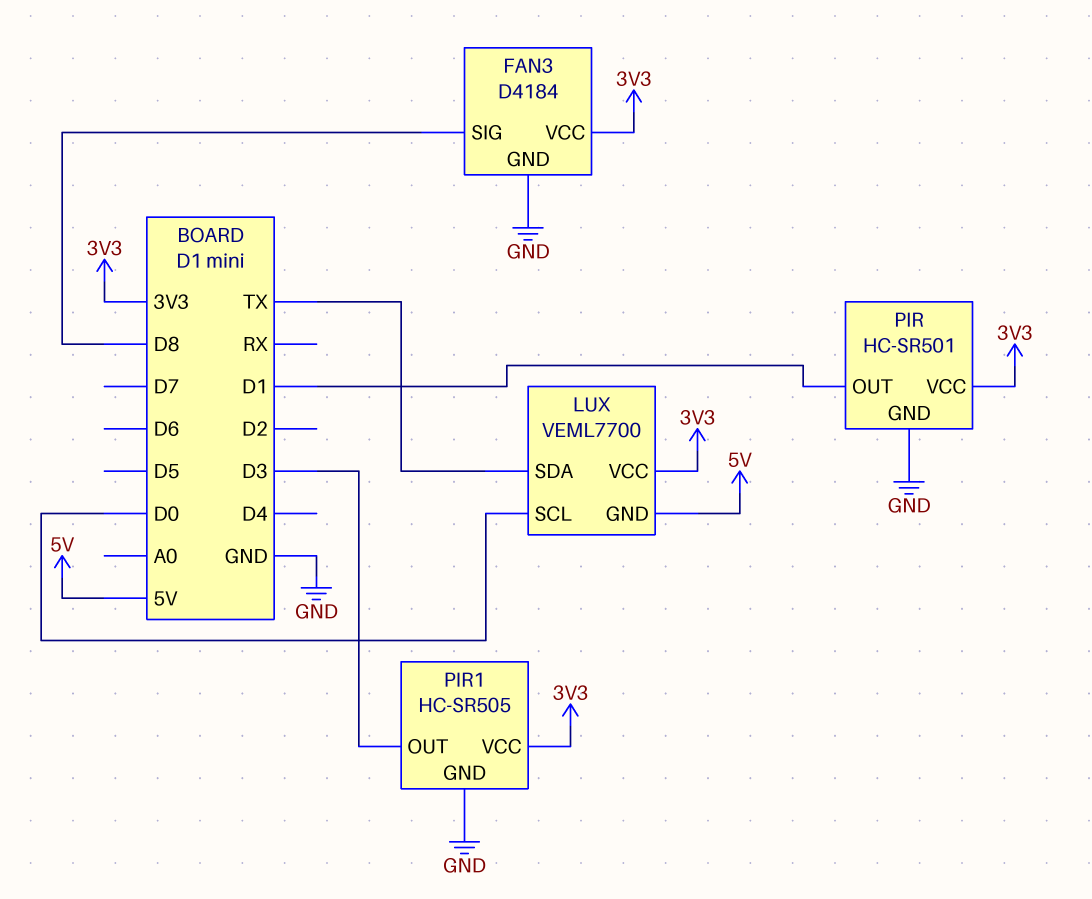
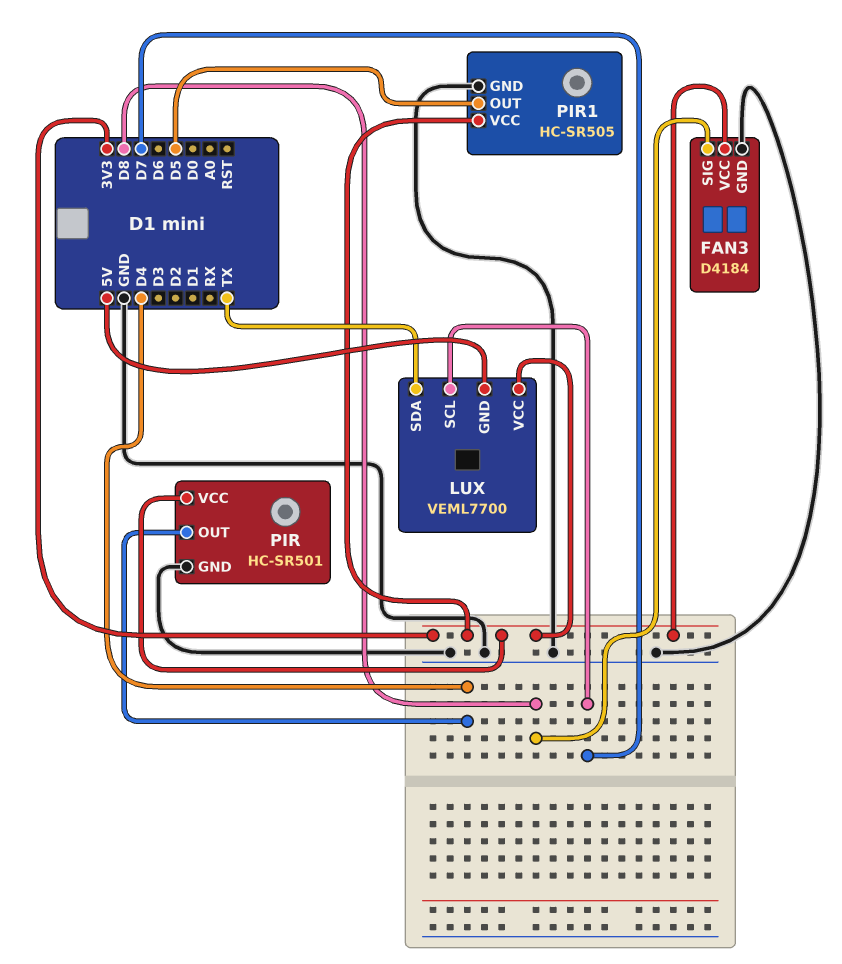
LUX pin SCL: D0 -> D7
PIR pin OUT: D1 -> D4
PIR1 pin OUT: D3 -> D5

